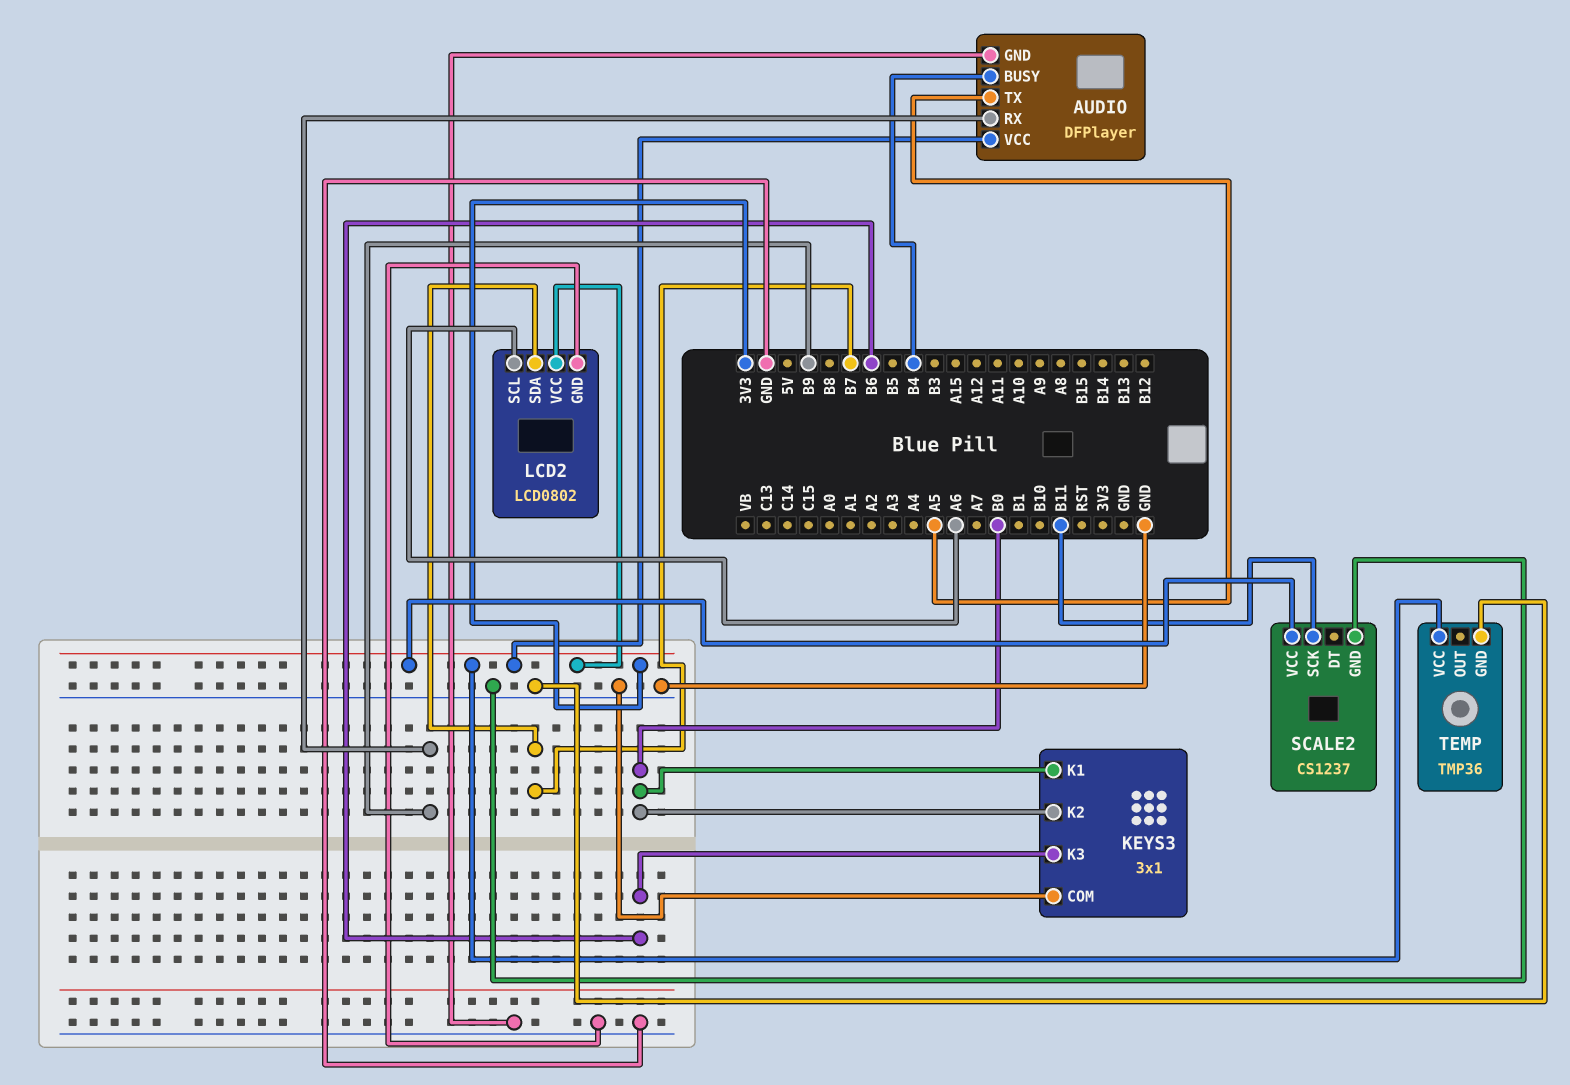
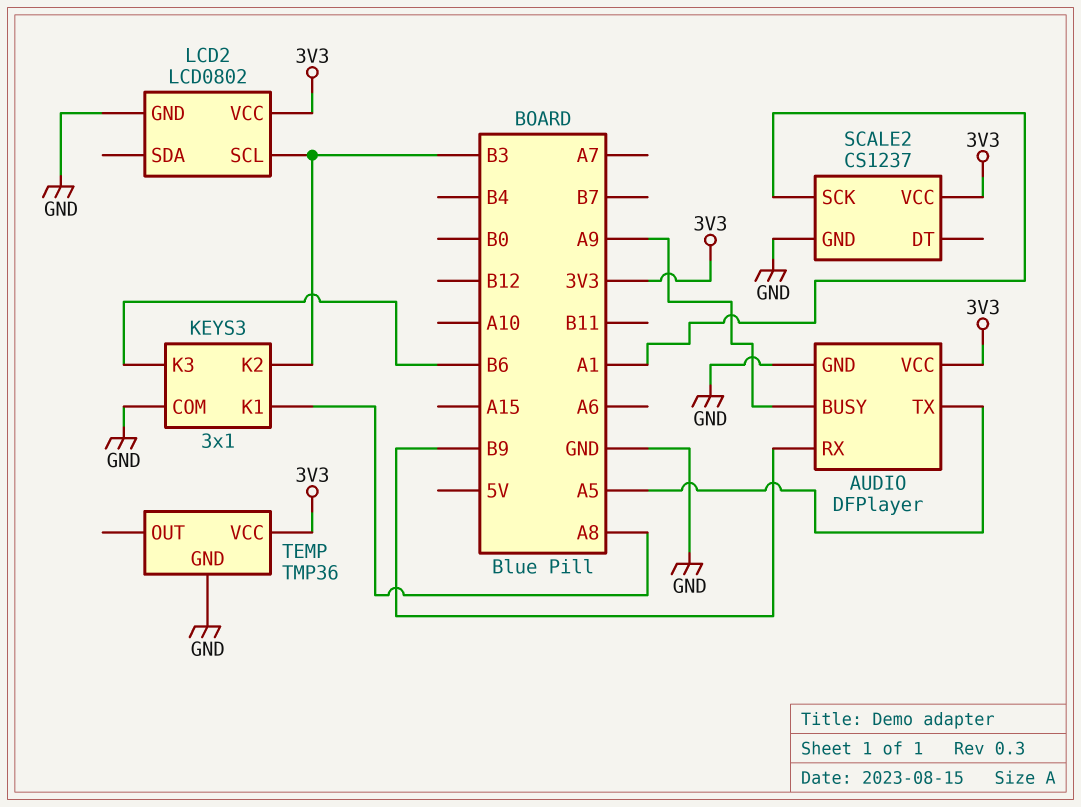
AUDIO pin BUSY: B4 -> A9
KEYS3 pin K1: B0 -> A8
KEYS3 pin K2: B0 -> B3
LCD2 pin SCL: A6 -> B3
LCD2 pin SDA: B7 -> none
SCALE2 pin SCK: B11 -> A1

